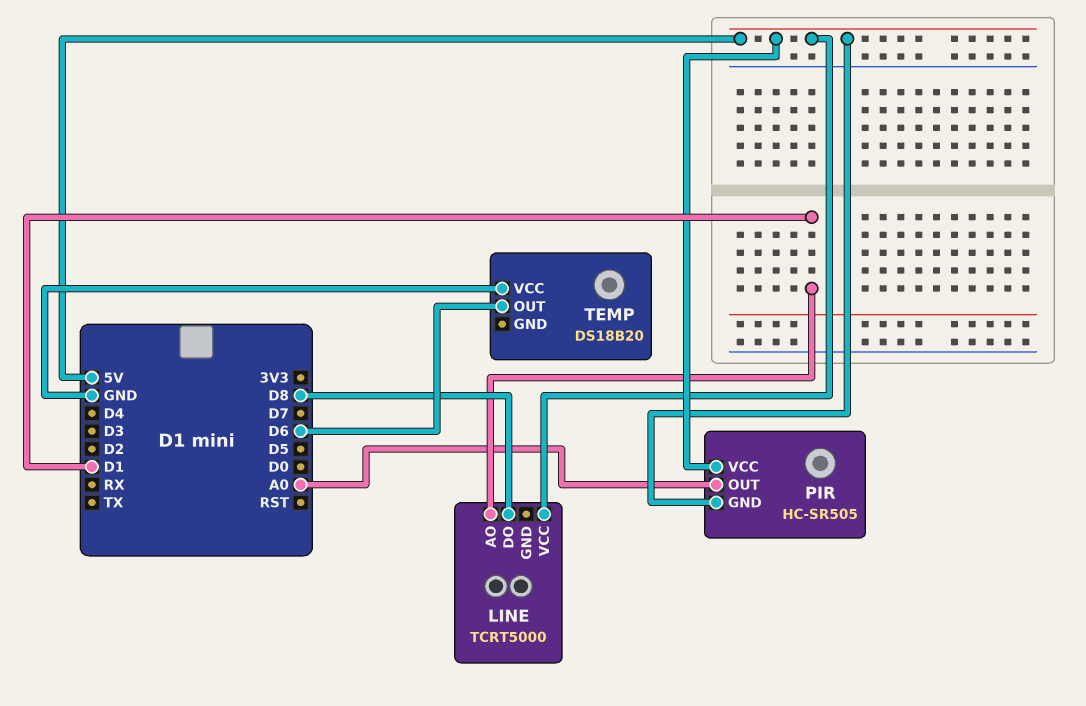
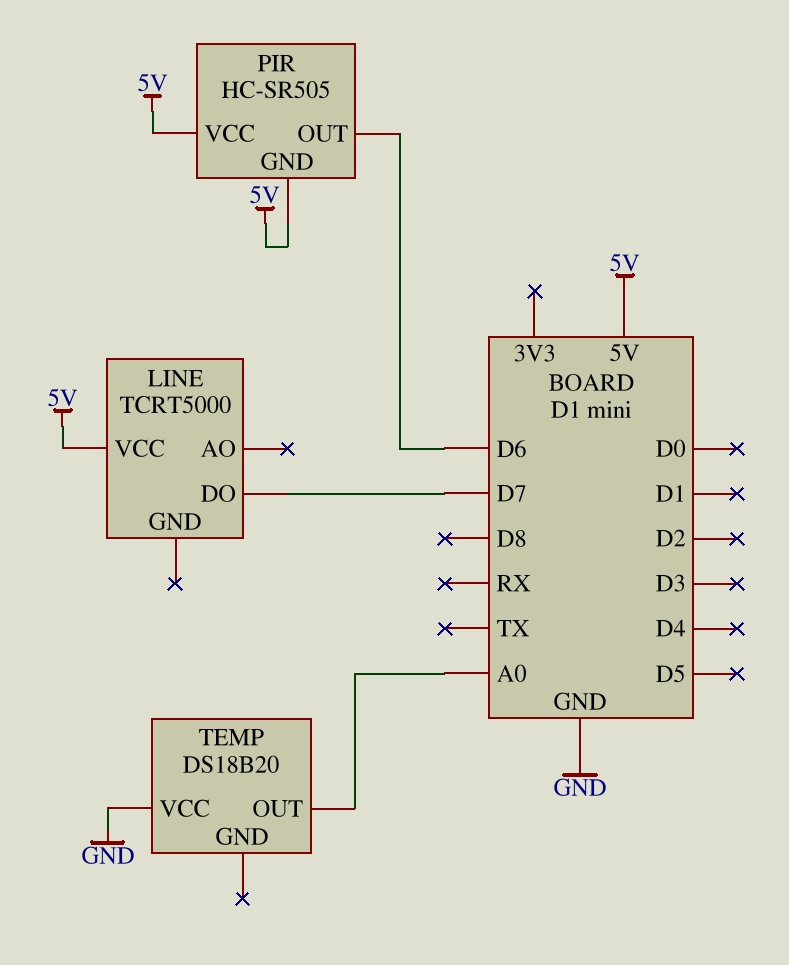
LINE pin AO: D1 -> none
LINE pin DO: D8 -> D7
PIR pin OUT: A0 -> D6
TEMP pin OUT: D6 -> A0

